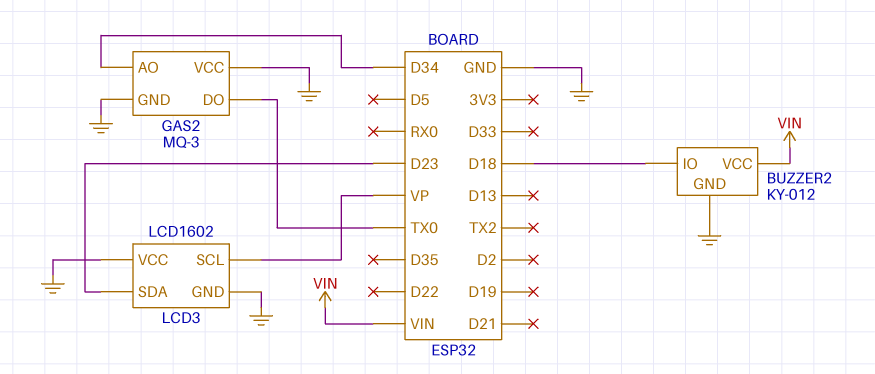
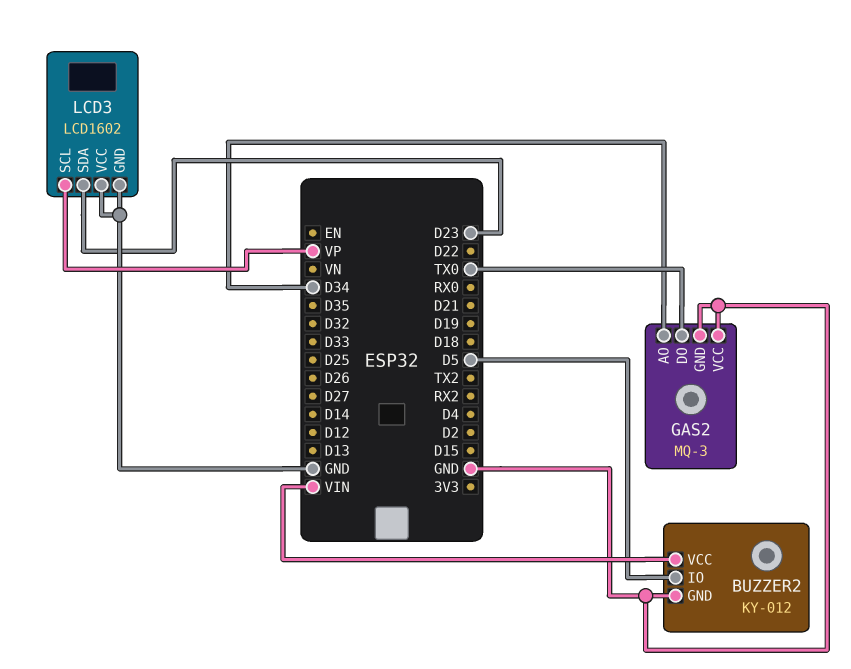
BUZZER2 pin IO: D18 -> D5

